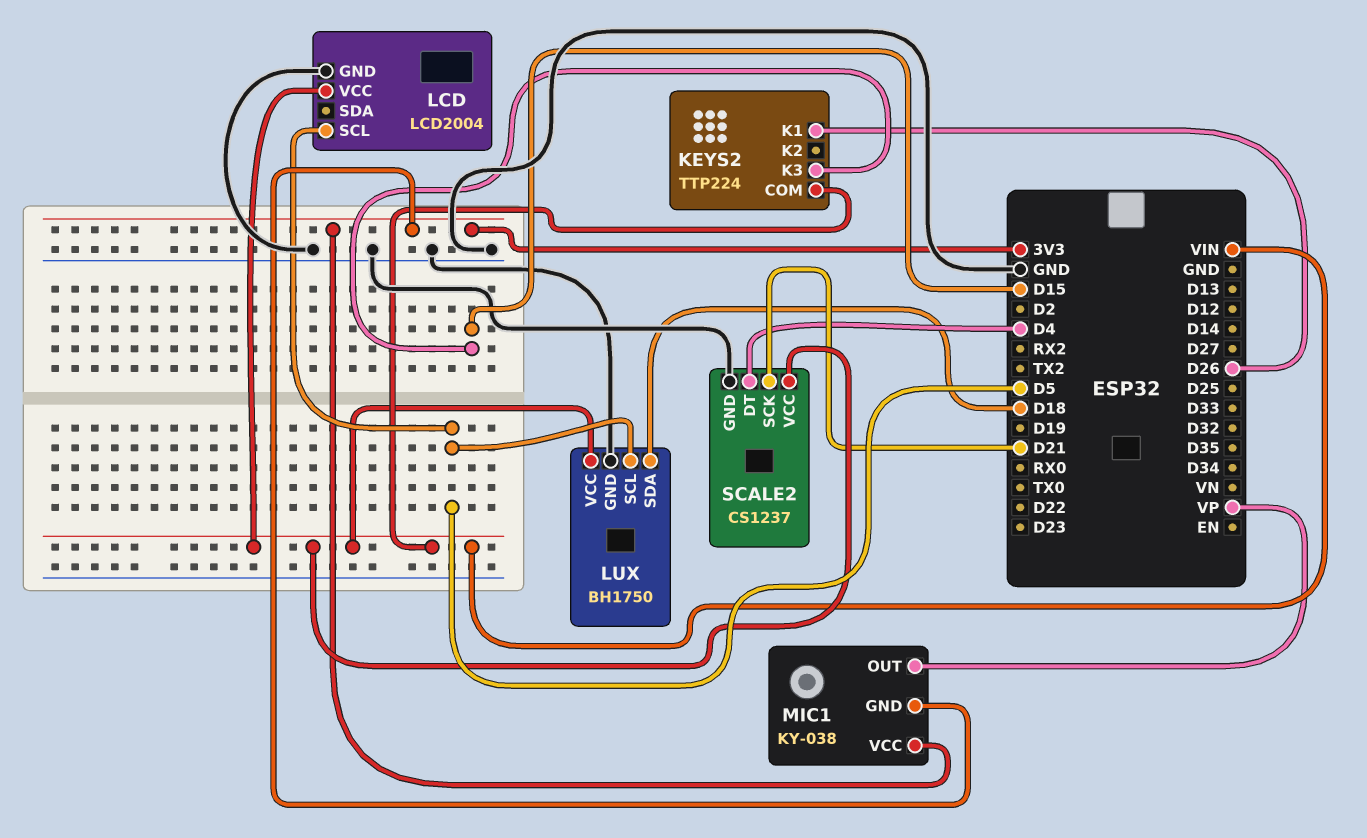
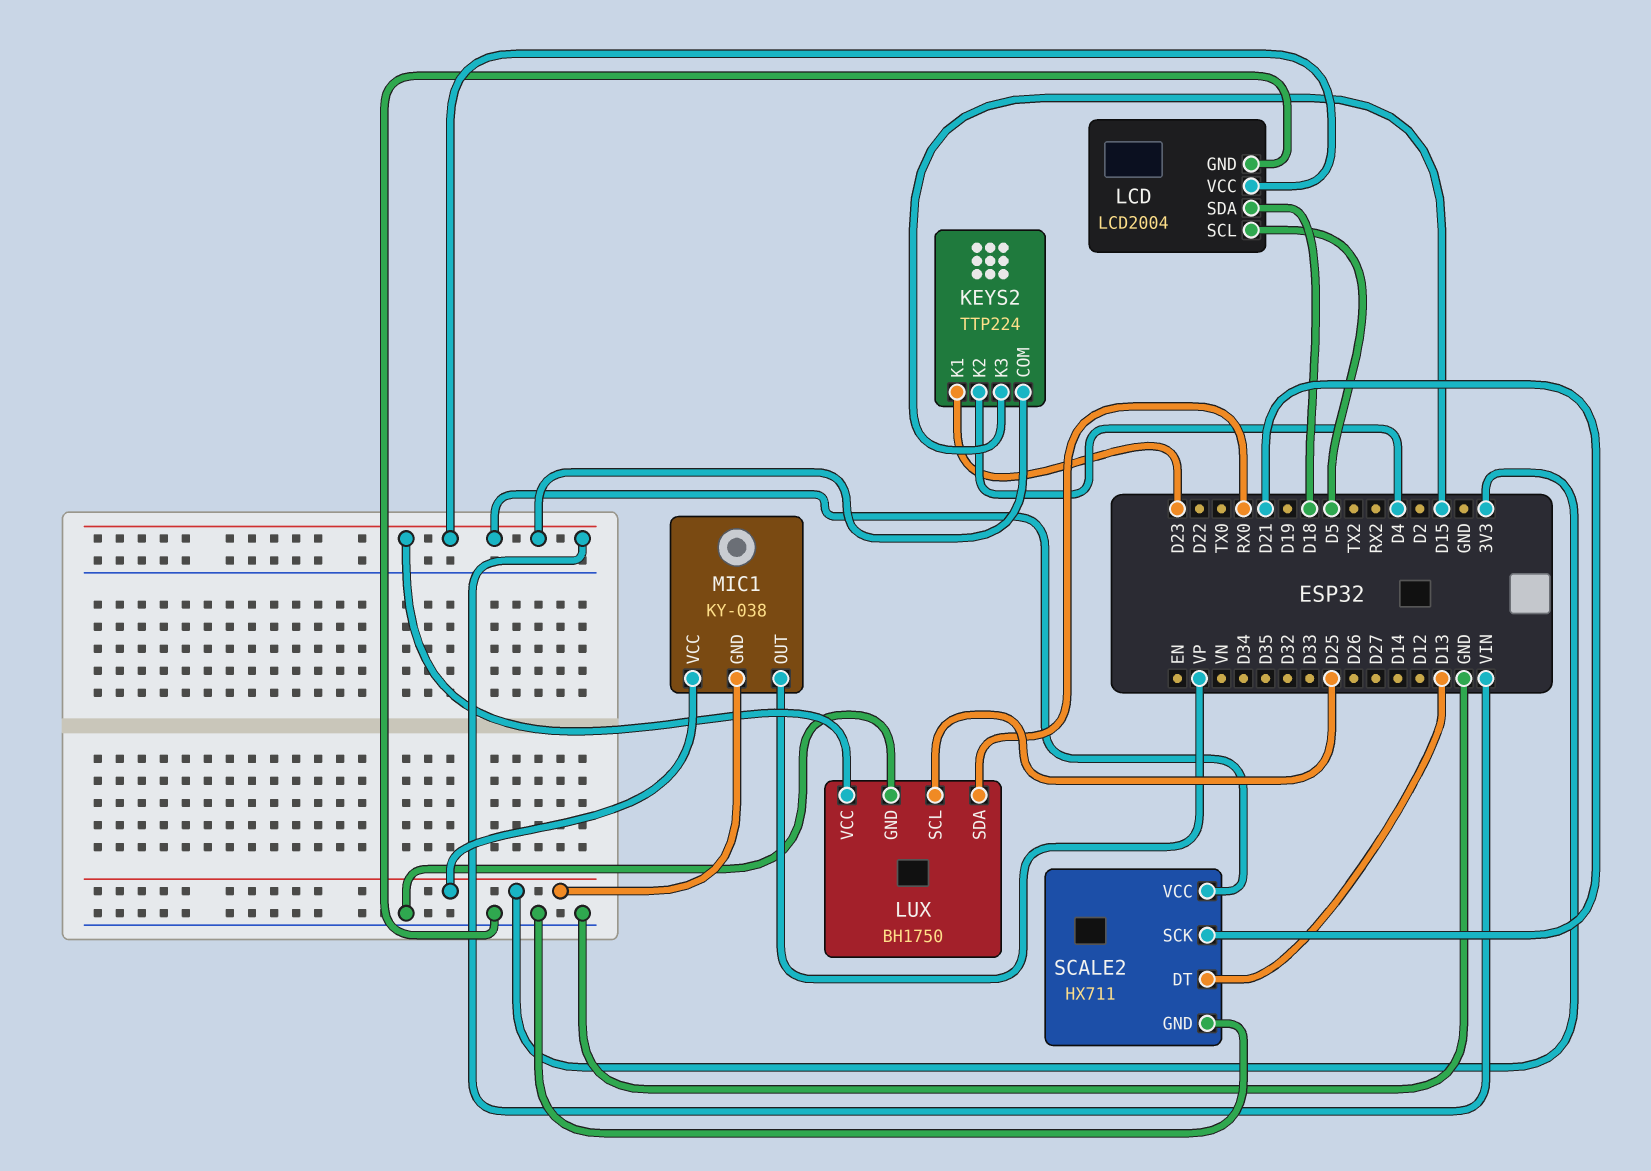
KEYS2 pin K1: D26 -> D23
KEYS2 pin K2: none -> D4
LCD pin SDA: none -> D18
LUX pin SCL: D5 -> D25
LUX pin SDA: D18 -> RX0
SCALE2: CS1237 -> HX711
SCALE2 pin DT: D4 -> D13

